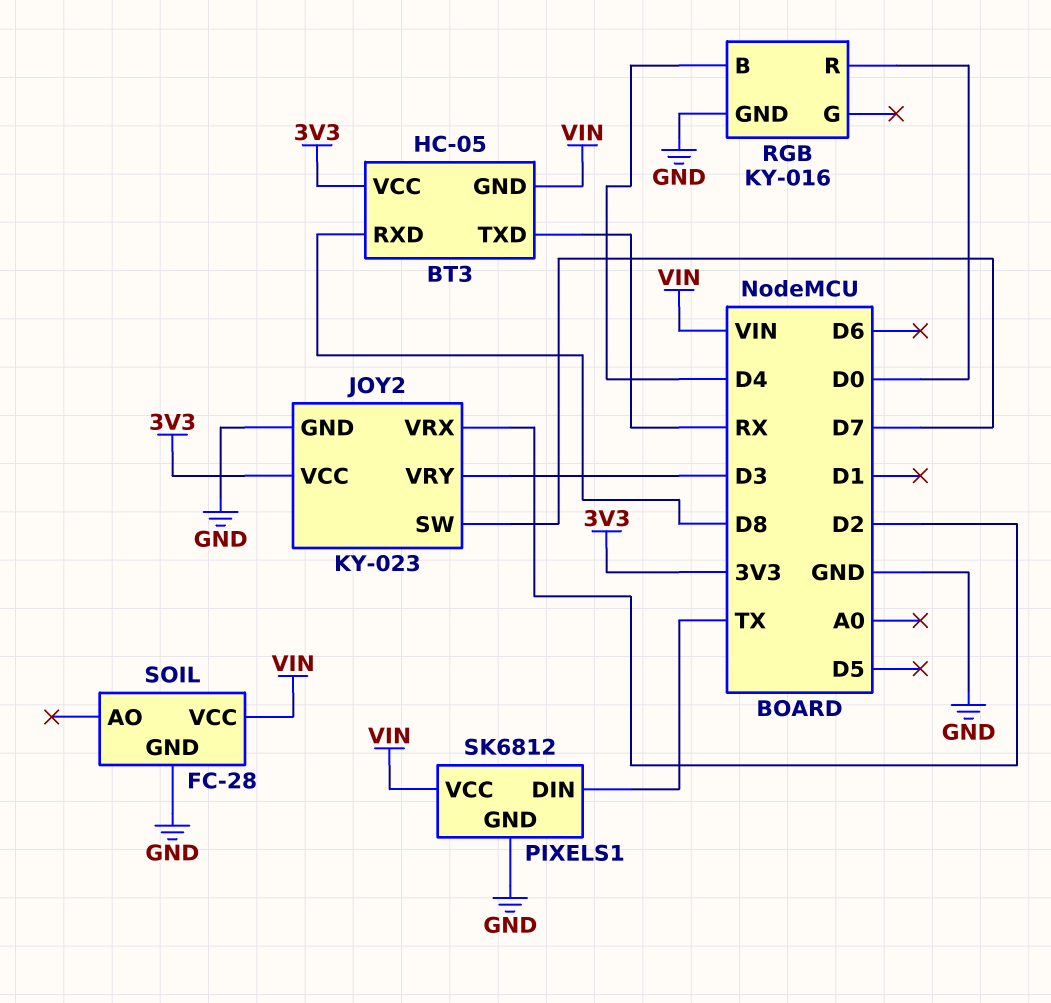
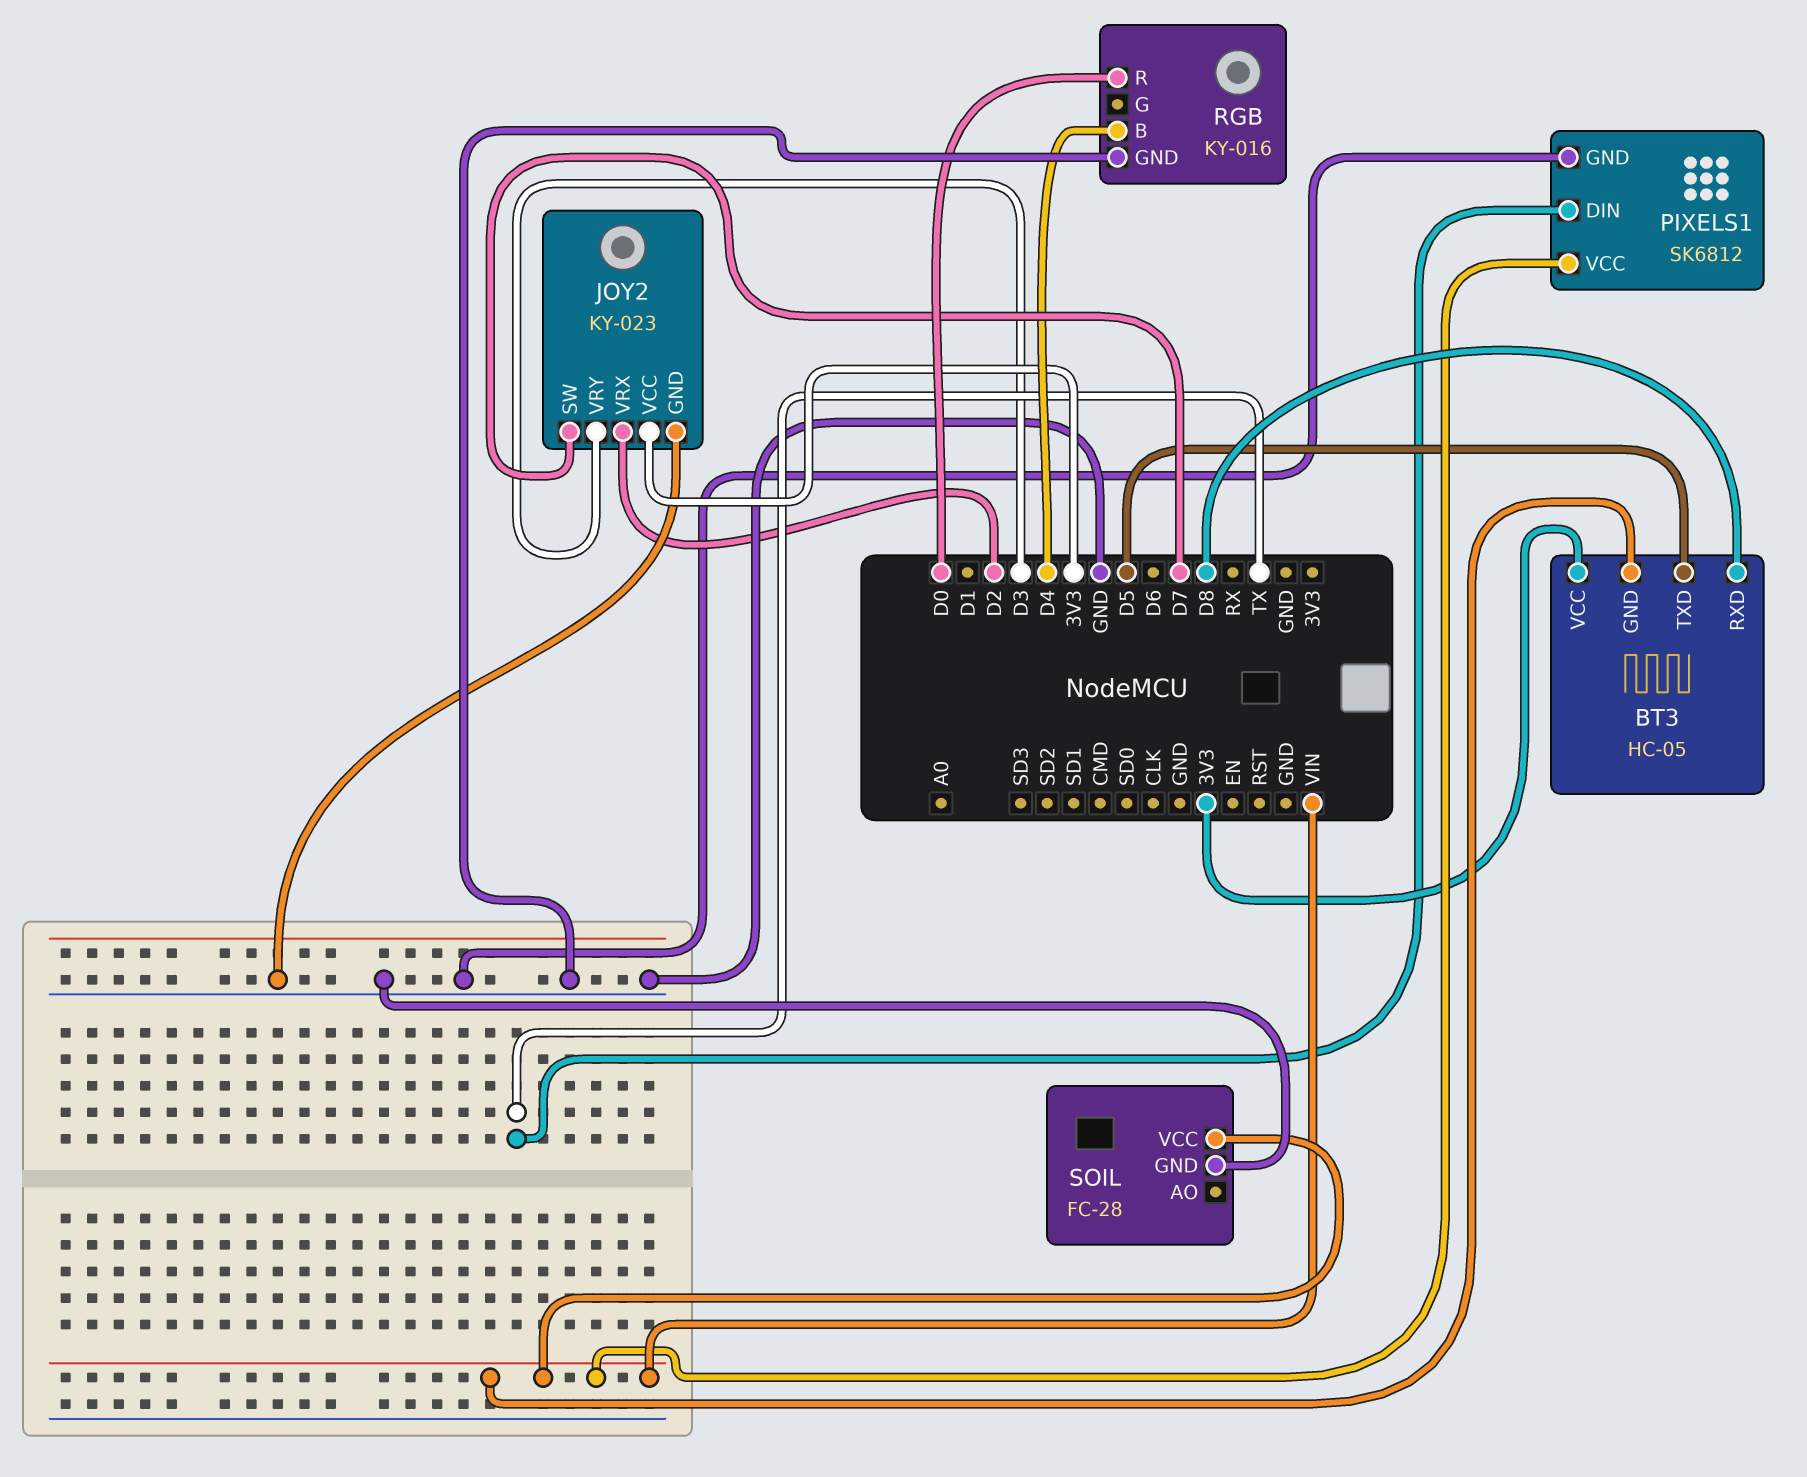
BT3 pin TXD: RX -> D5

